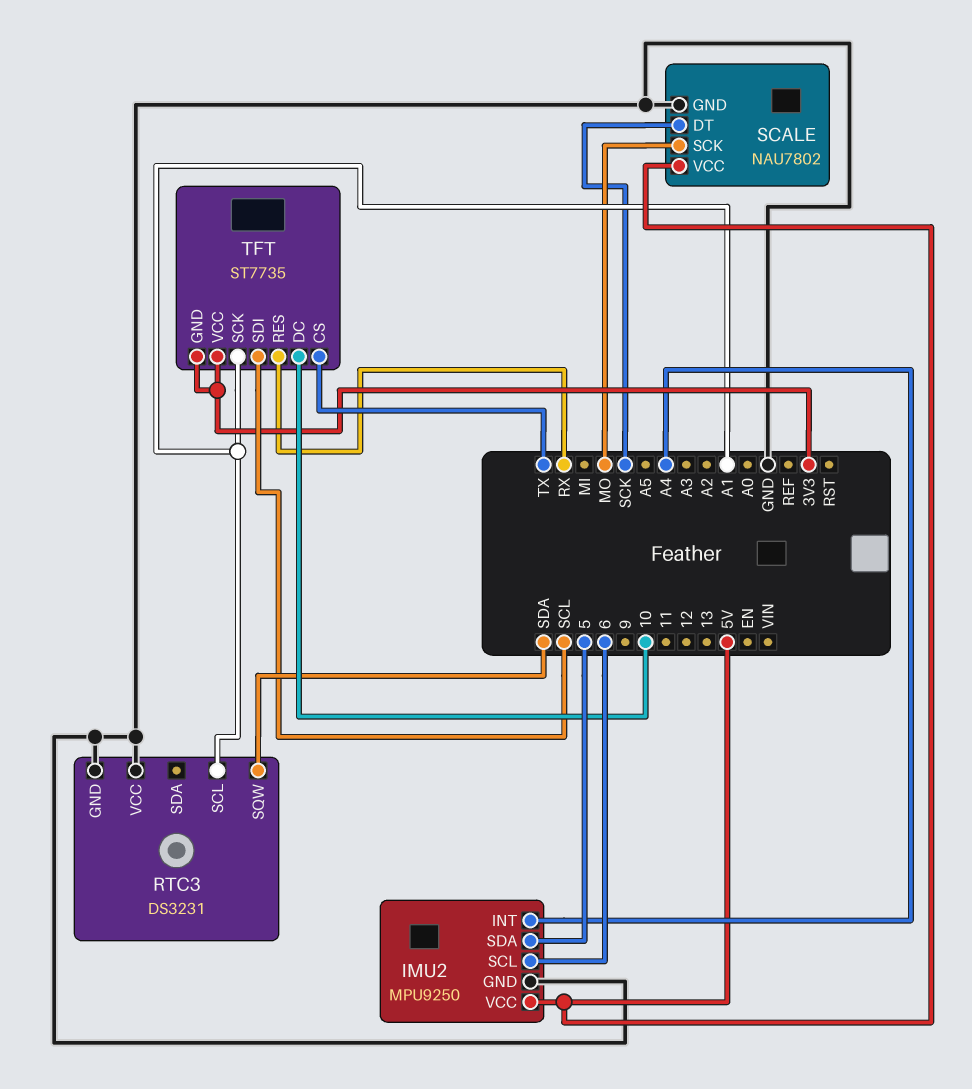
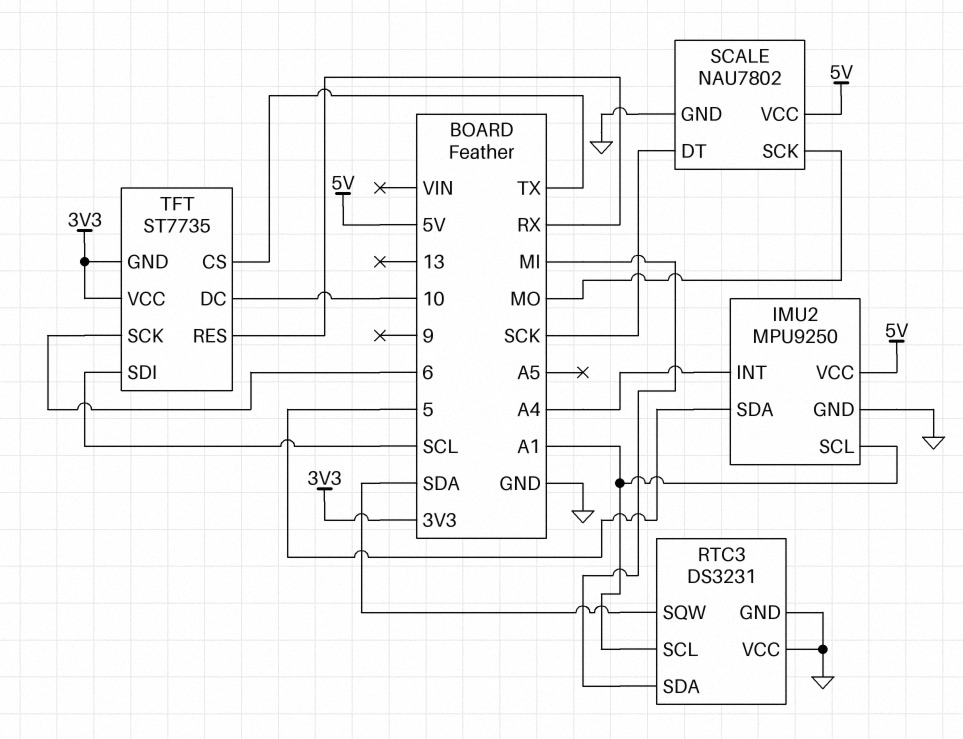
IMU2 pin SCL: 6 -> A1
RTC3 pin SDA: none -> MI
TFT pin SCK: A1 -> 6

